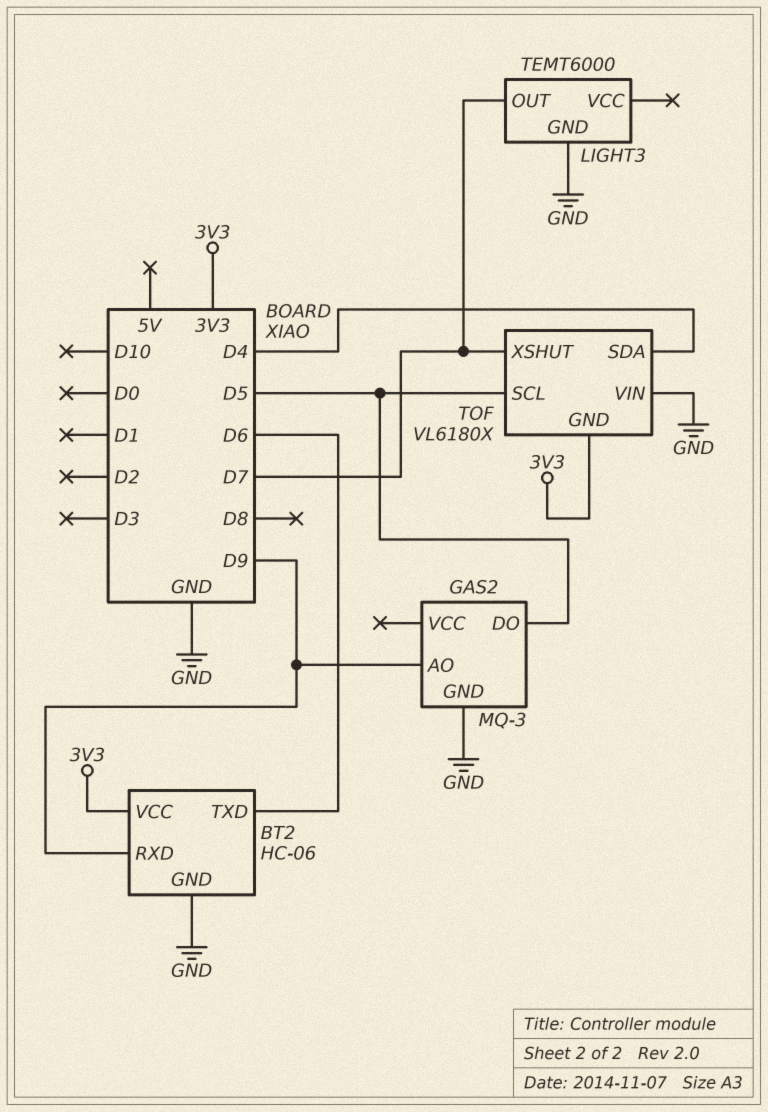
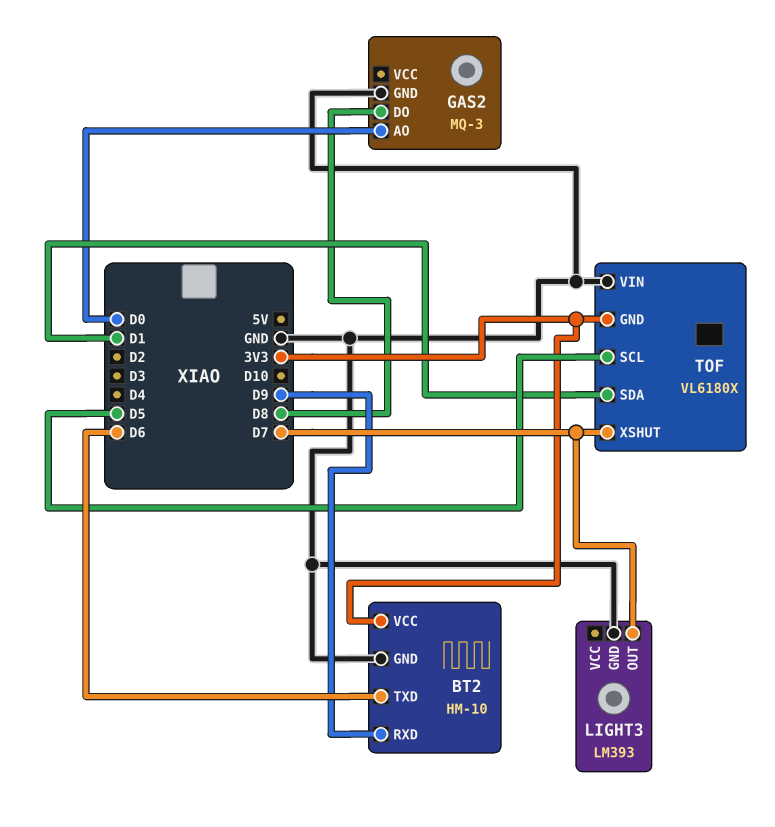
BT2: HC-06 -> HM-10
GAS2 pin AO: D9 -> D0
GAS2 pin DO: D5 -> D8
LIGHT3: TEMT6000 -> LM393
TOF pin SDA: D4 -> D1

